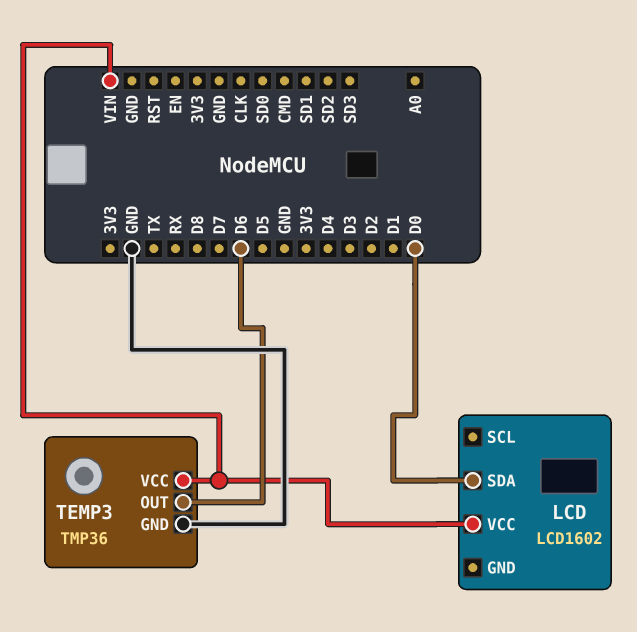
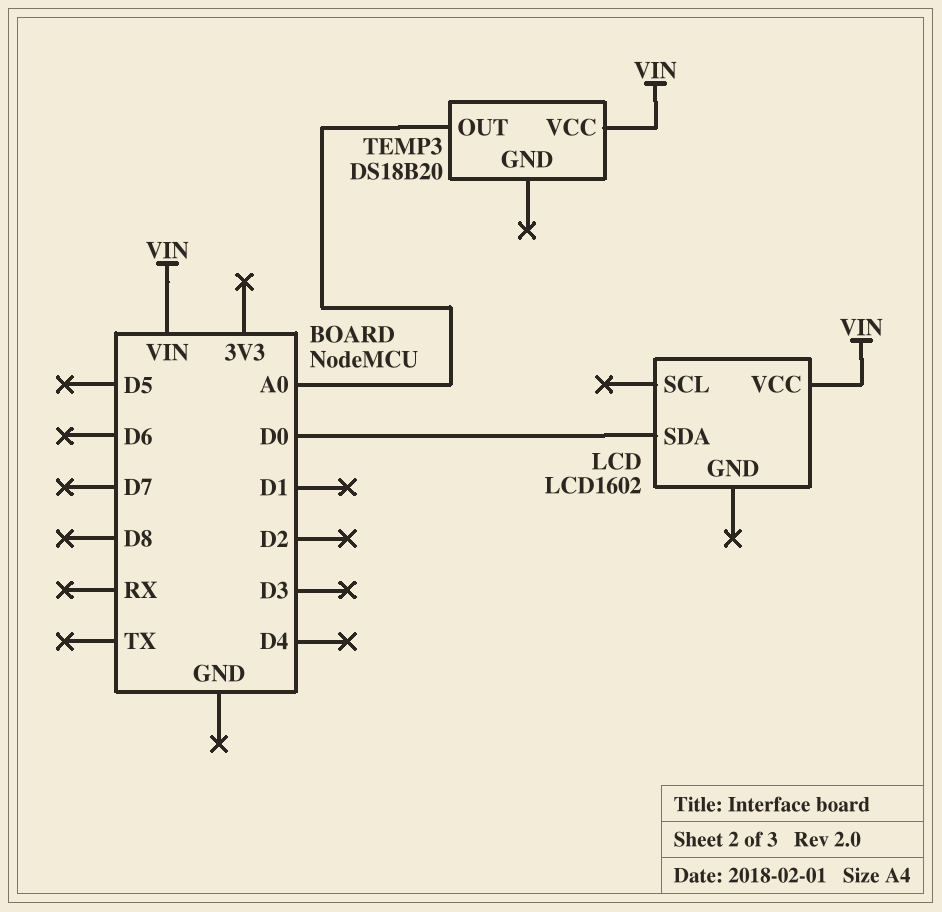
TEMP3: TMP36 -> DS18B20
TEMP3 pin GND: GND -> none
TEMP3 pin OUT: D6 -> A0

